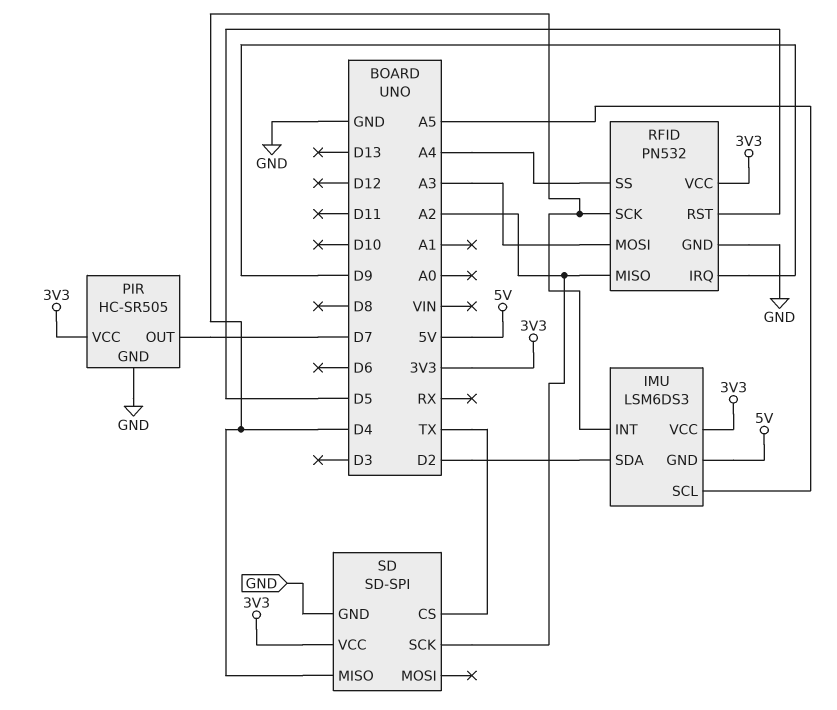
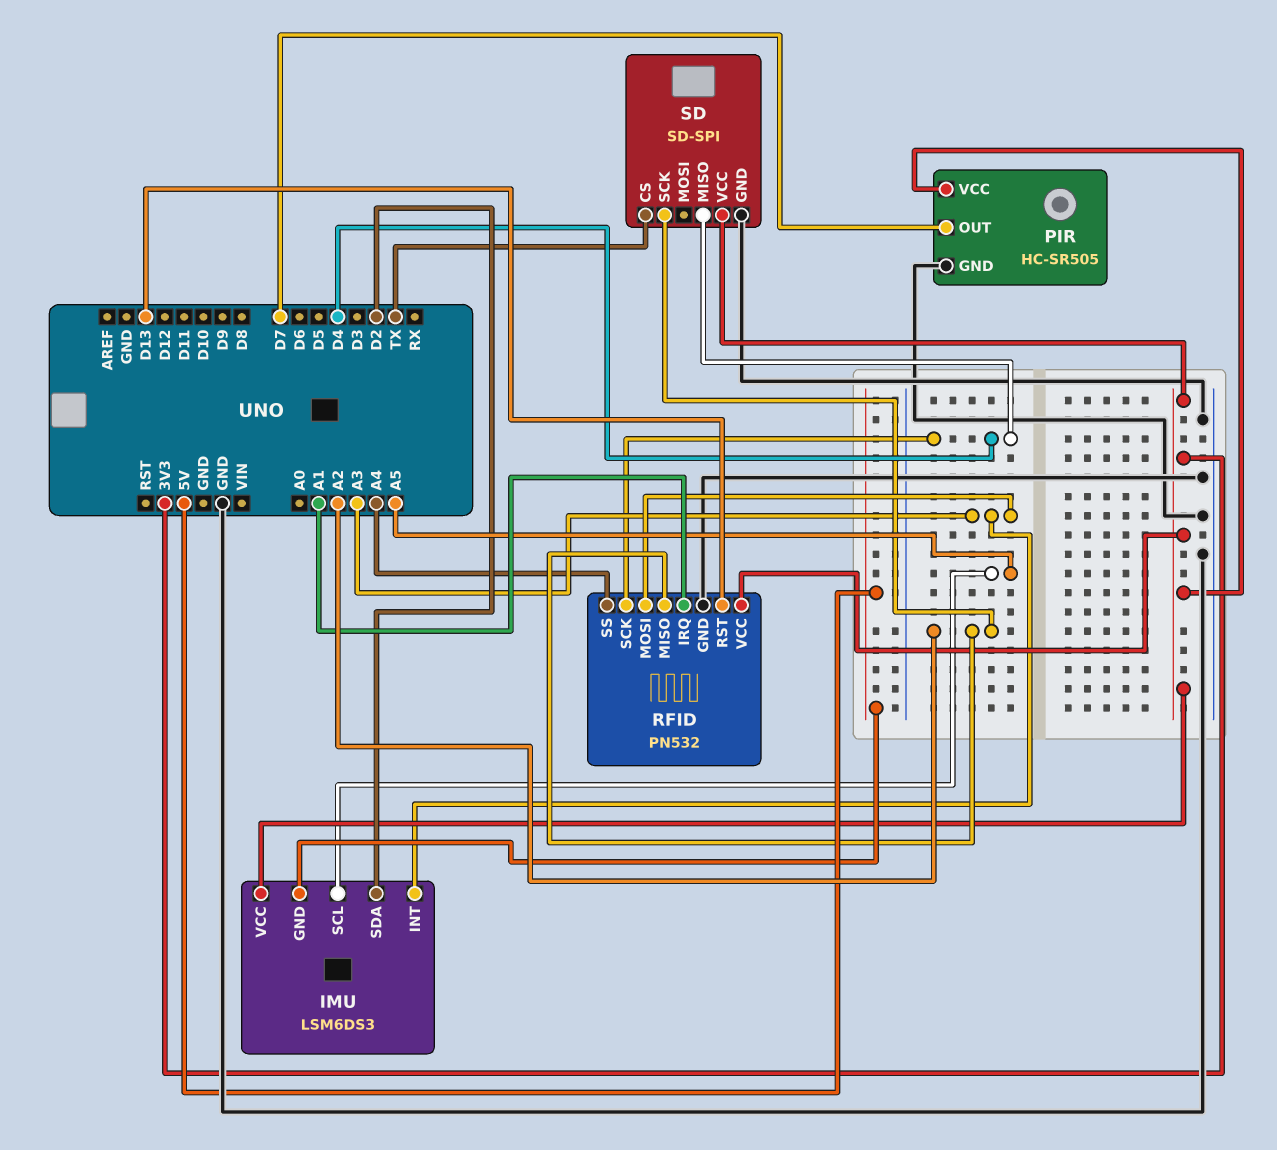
IMU pin INT: D4 -> A3
RFID pin IRQ: D9 -> A1
RFID pin RST: D5 -> D13

